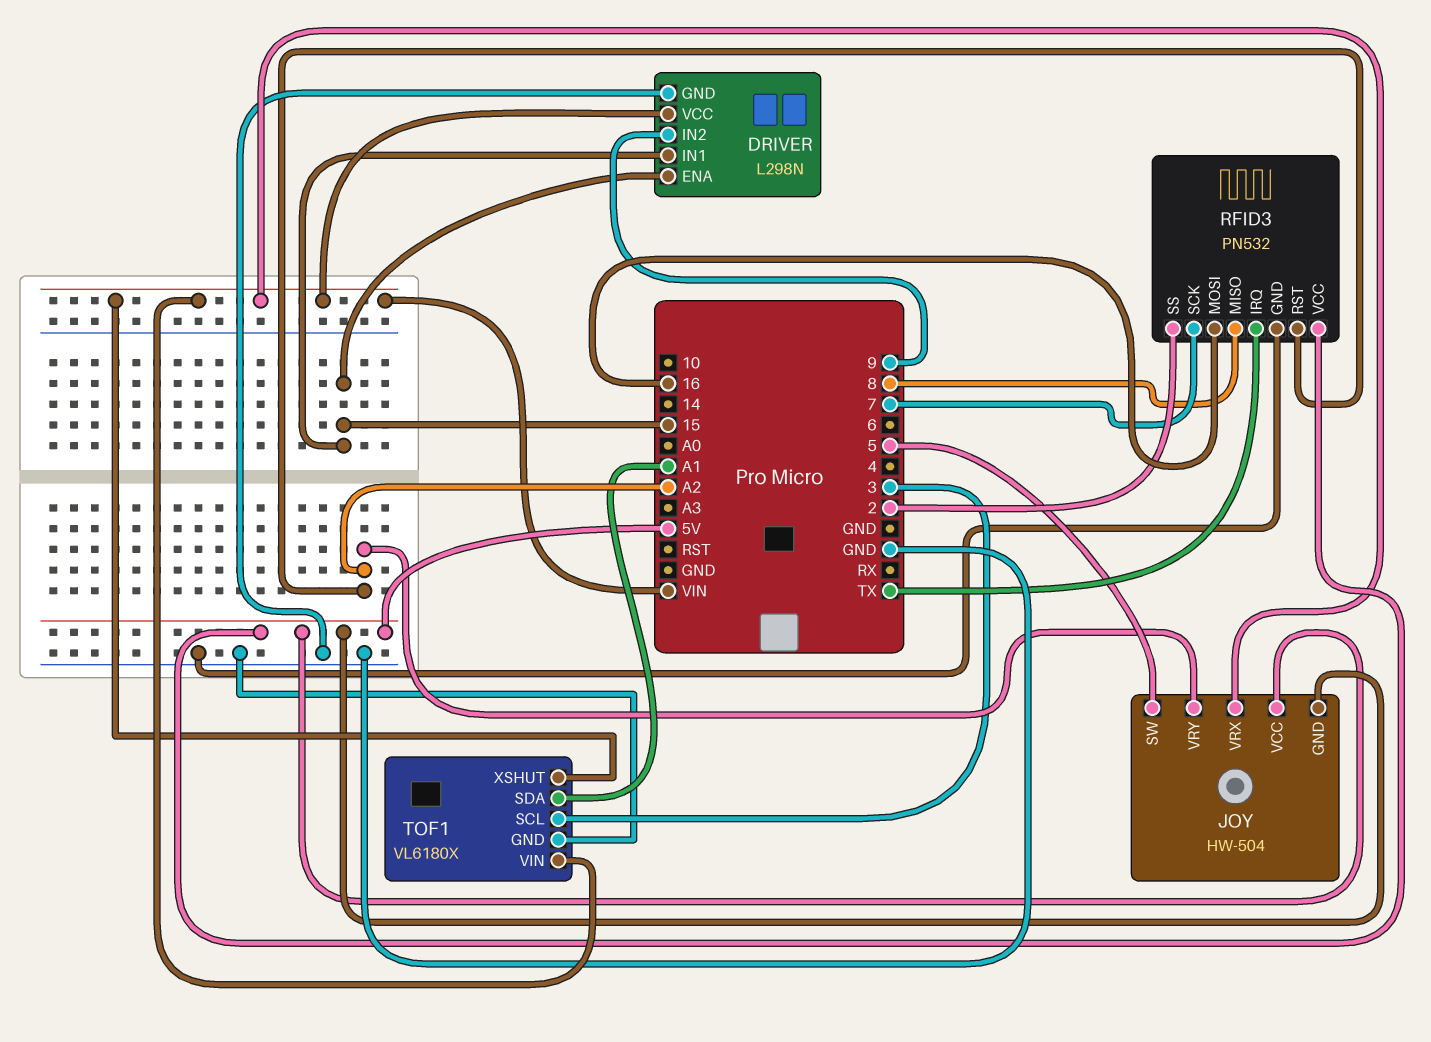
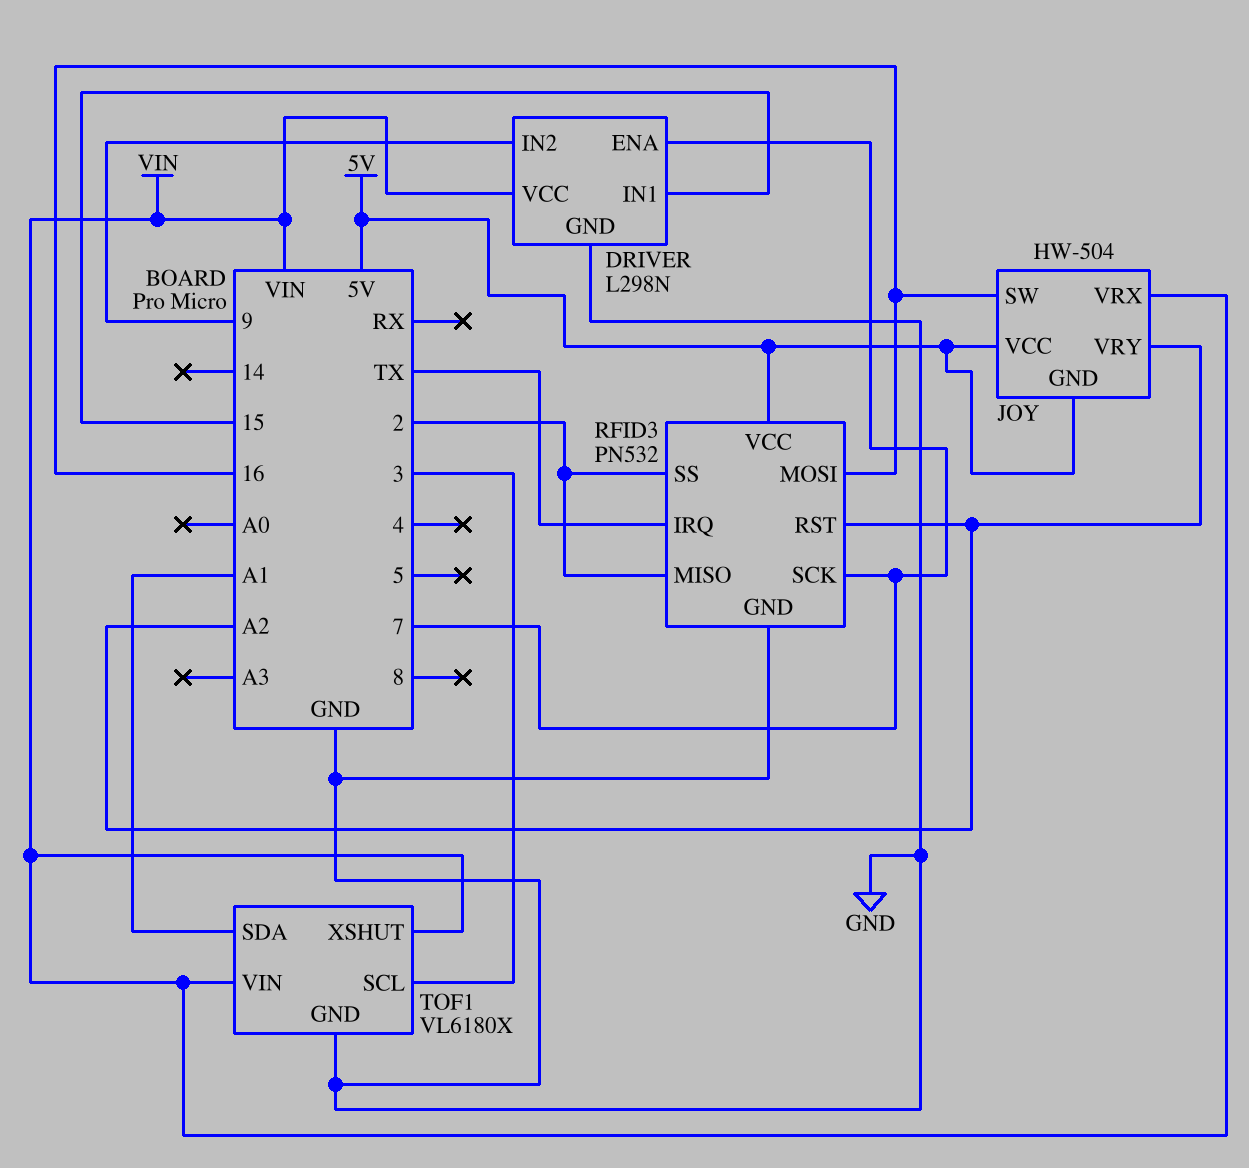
DRIVER pin ENA: 15 -> 7
JOY pin SW: 5 -> 16
RFID3 pin MISO: 8 -> 2

